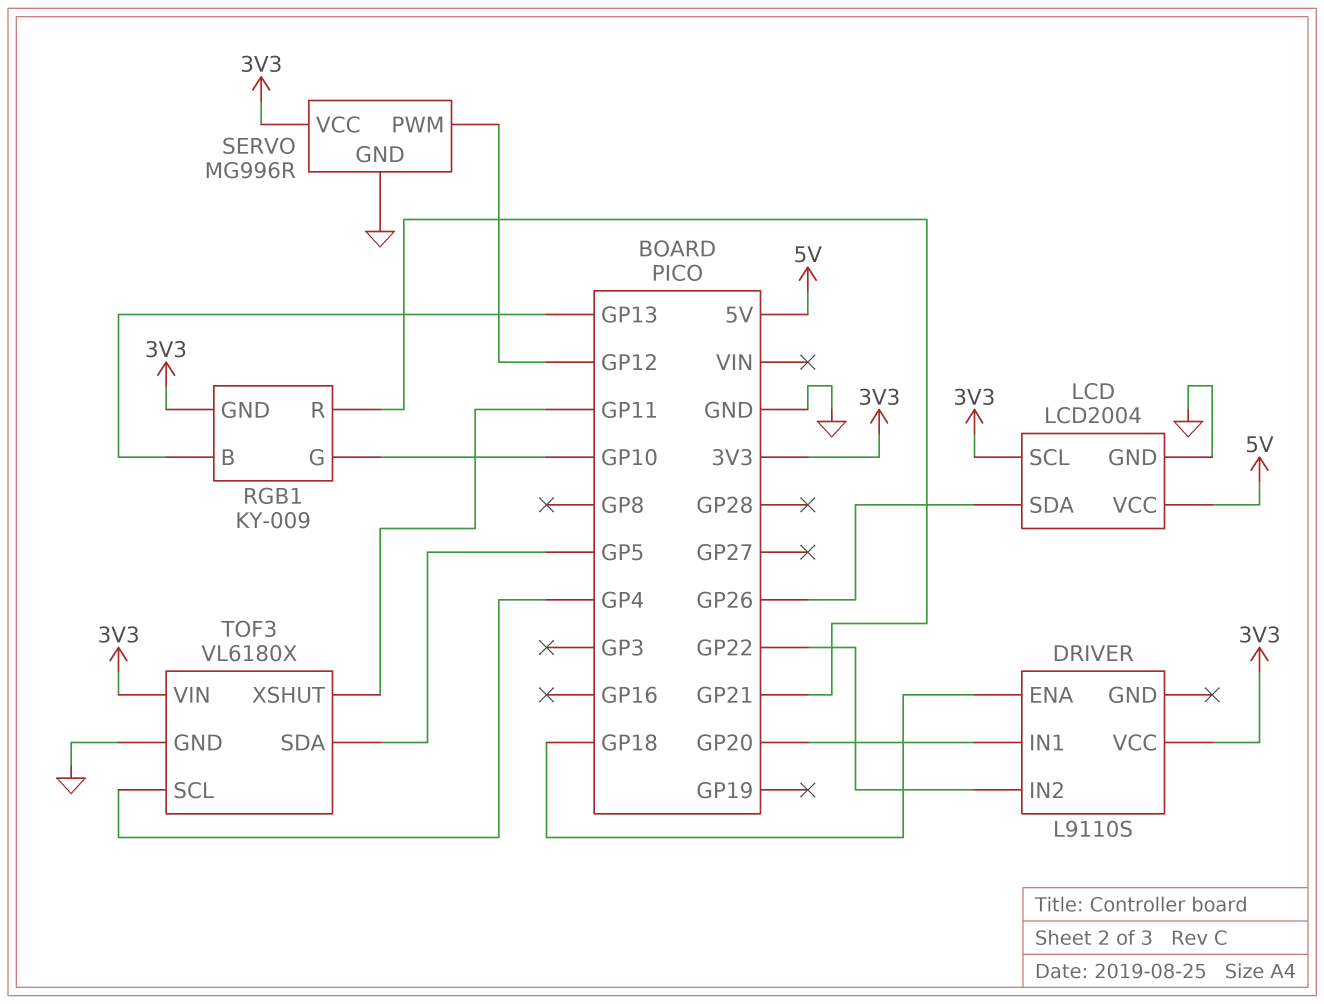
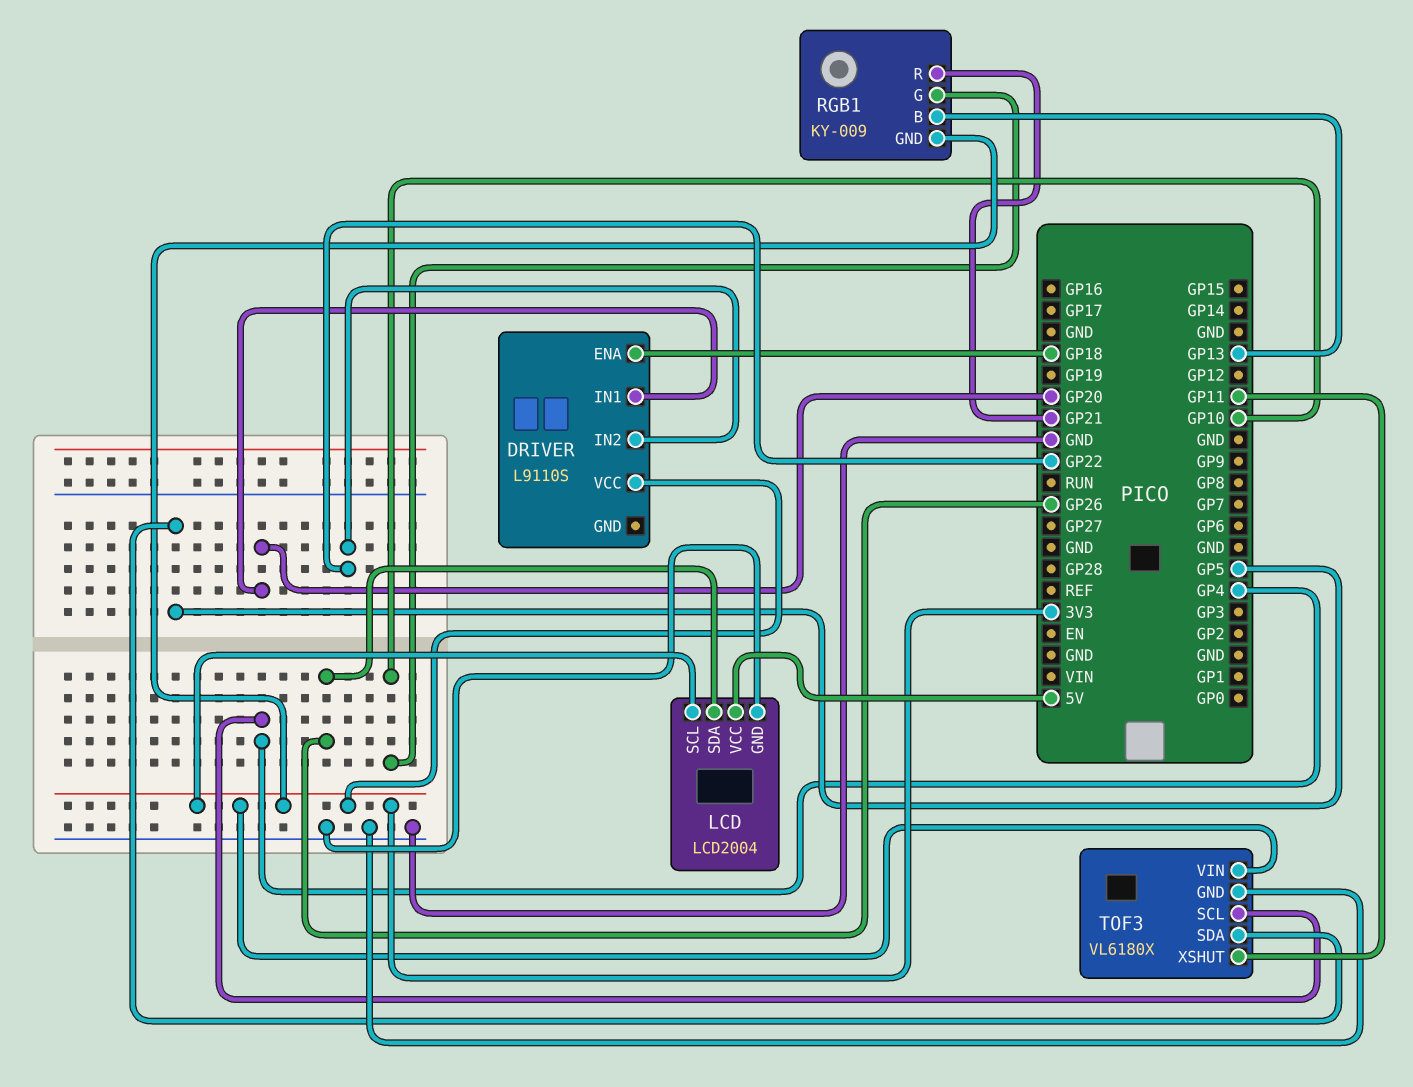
SERVO: MG996R -> none
SERVO pin GND: GND -> none
SERVO pin PWM: GP12 -> none
SERVO pin VCC: 3V3 -> none

